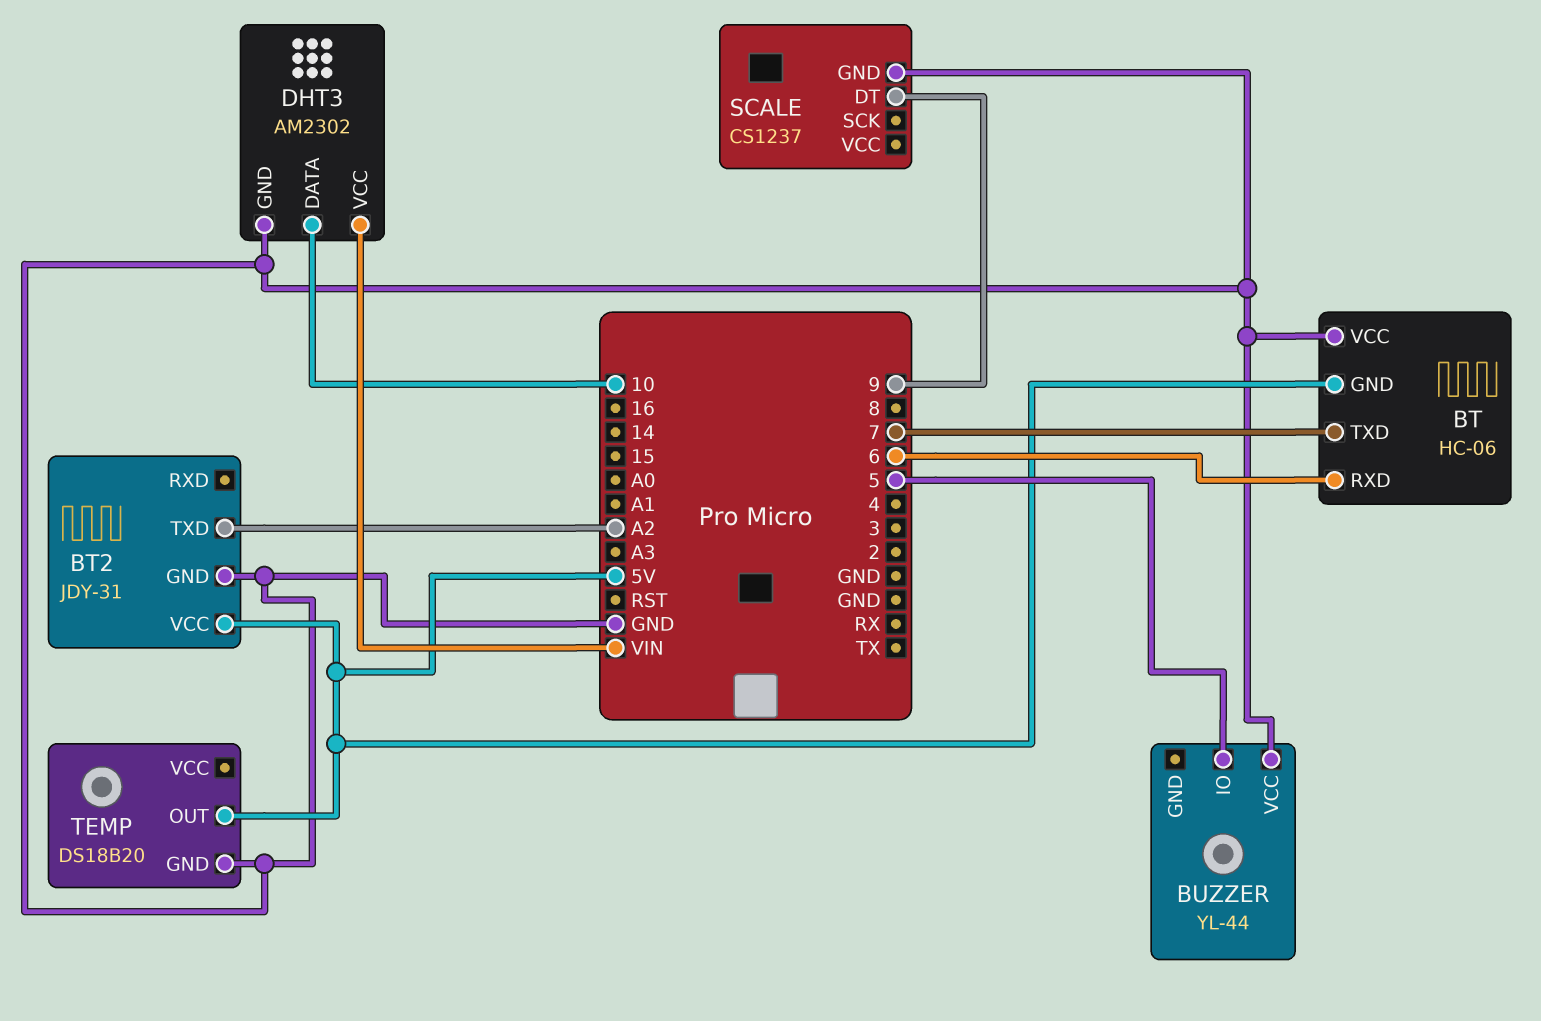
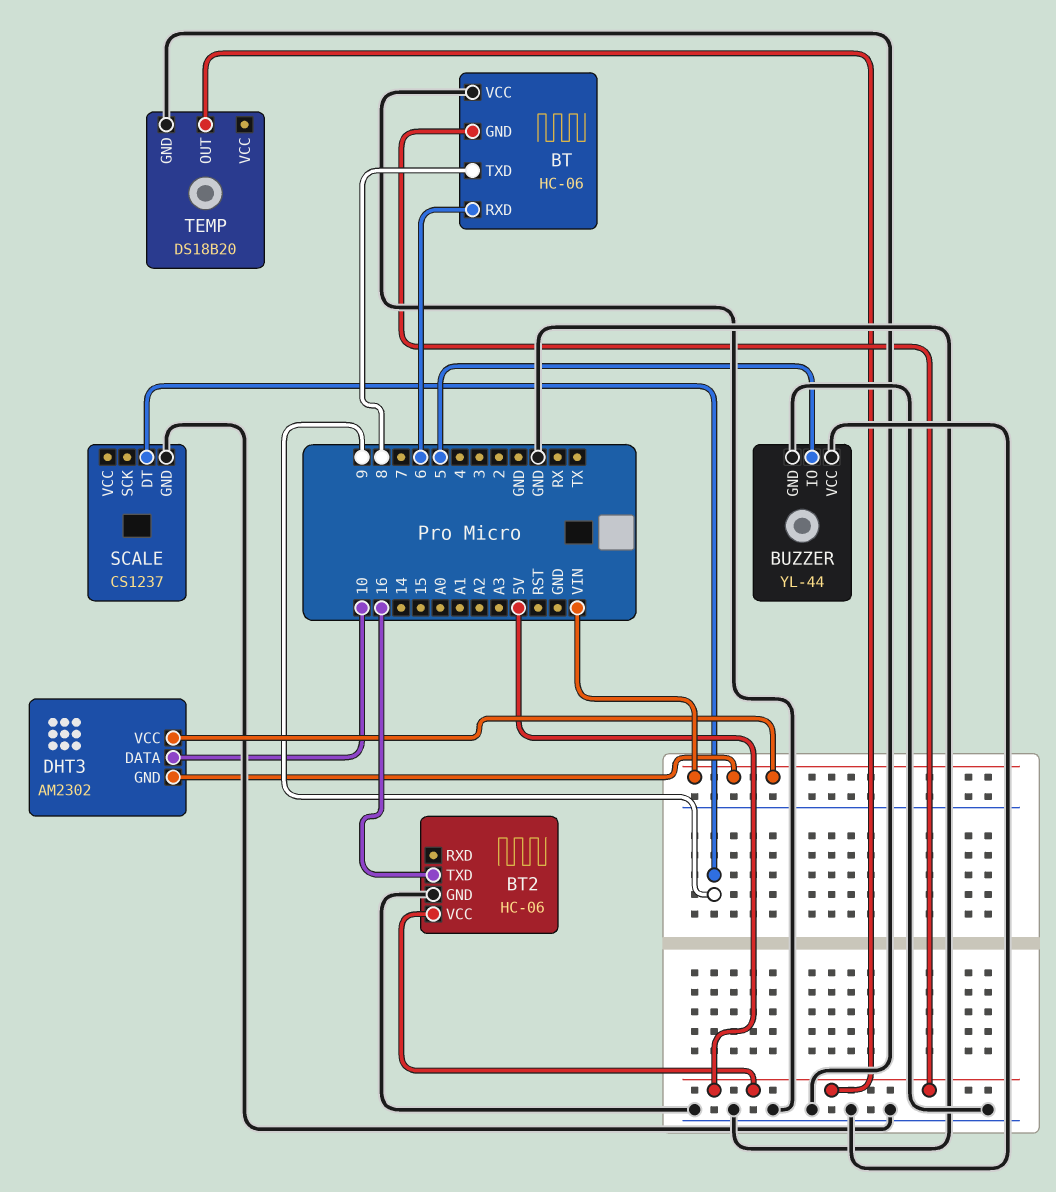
BT pin TXD: 7 -> 8
BT2: JDY-31 -> HC-06
BT2 pin TXD: A2 -> 16
BUZZER pin GND: none -> GND
DHT3 pin GND: GND -> VIN

